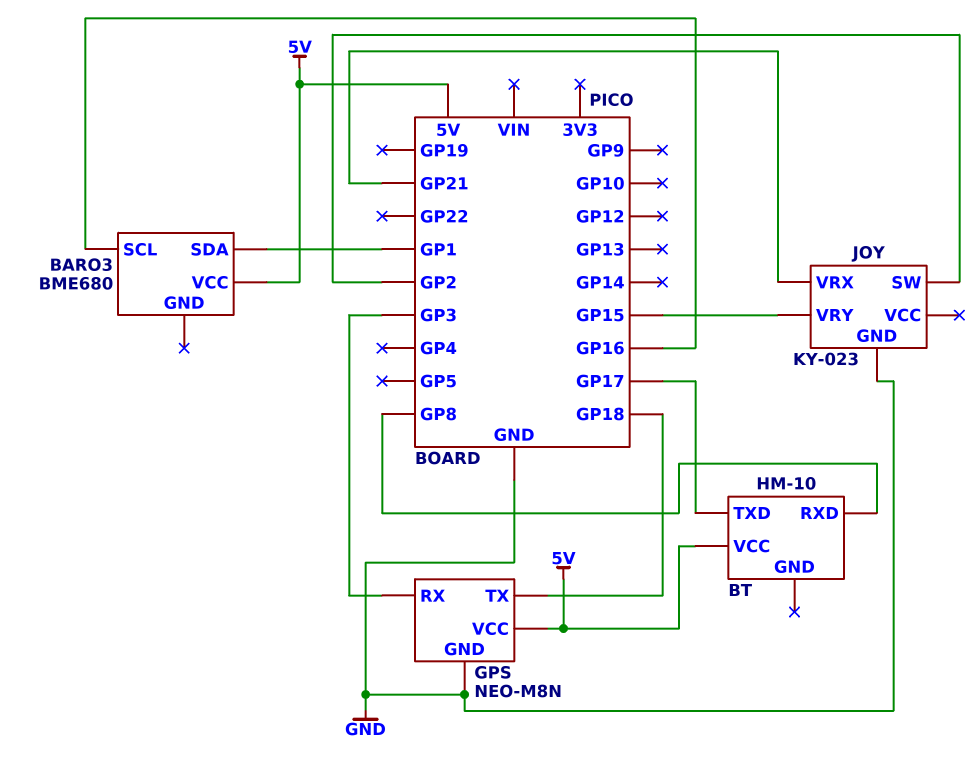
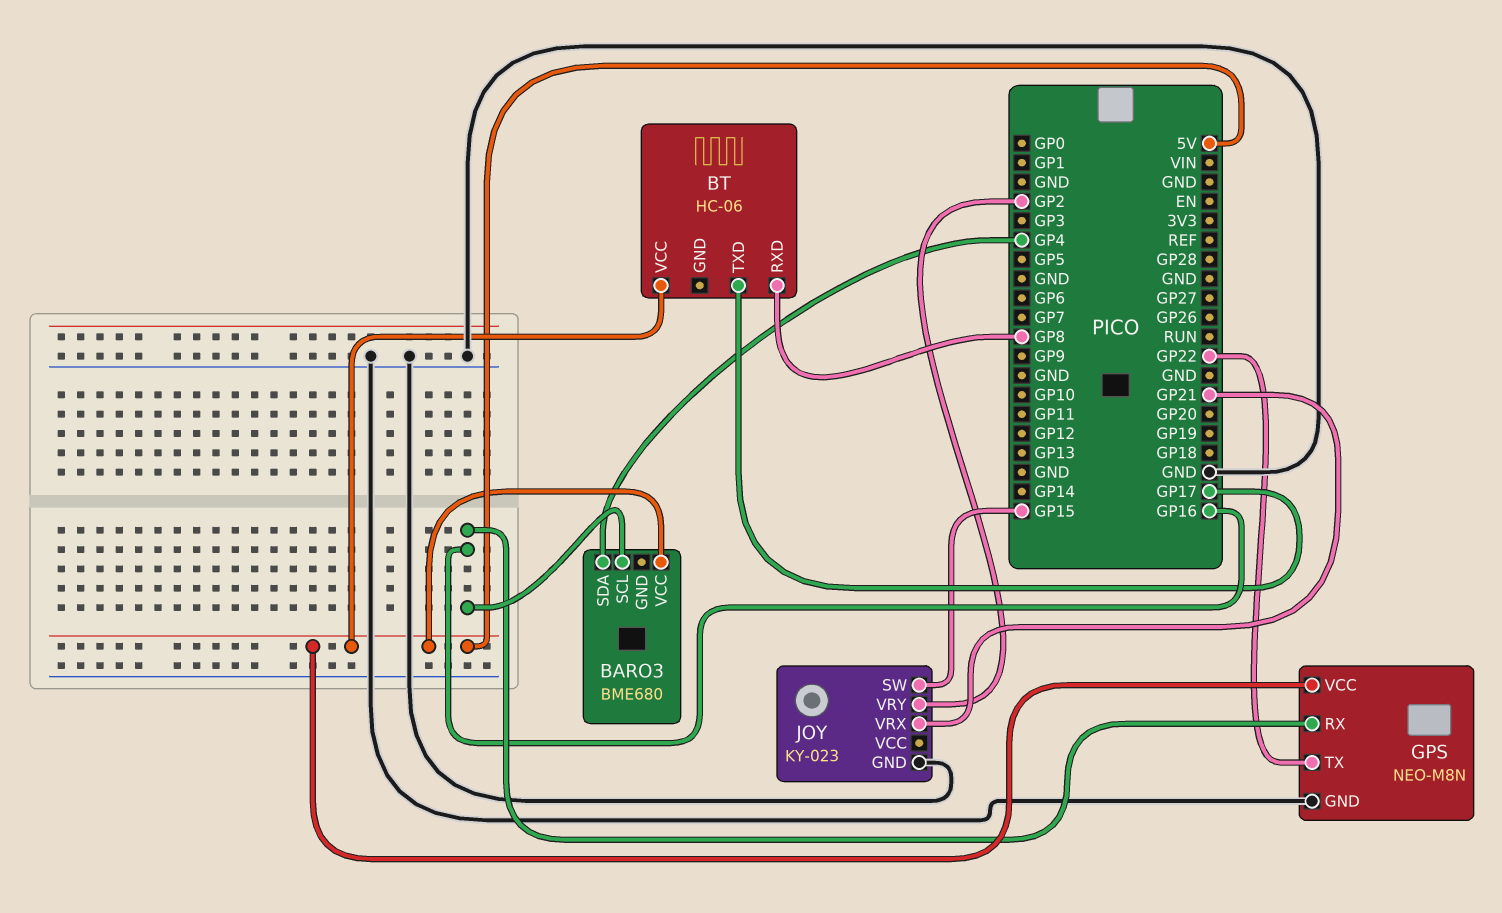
BARO3 pin SDA: GP1 -> GP4
BT: HM-10 -> HC-06
GPS pin RX: GP3 -> GP16
GPS pin TX: GP18 -> GP22
JOY pin SW: GP2 -> GP15
JOY pin VRY: GP15 -> GP2

